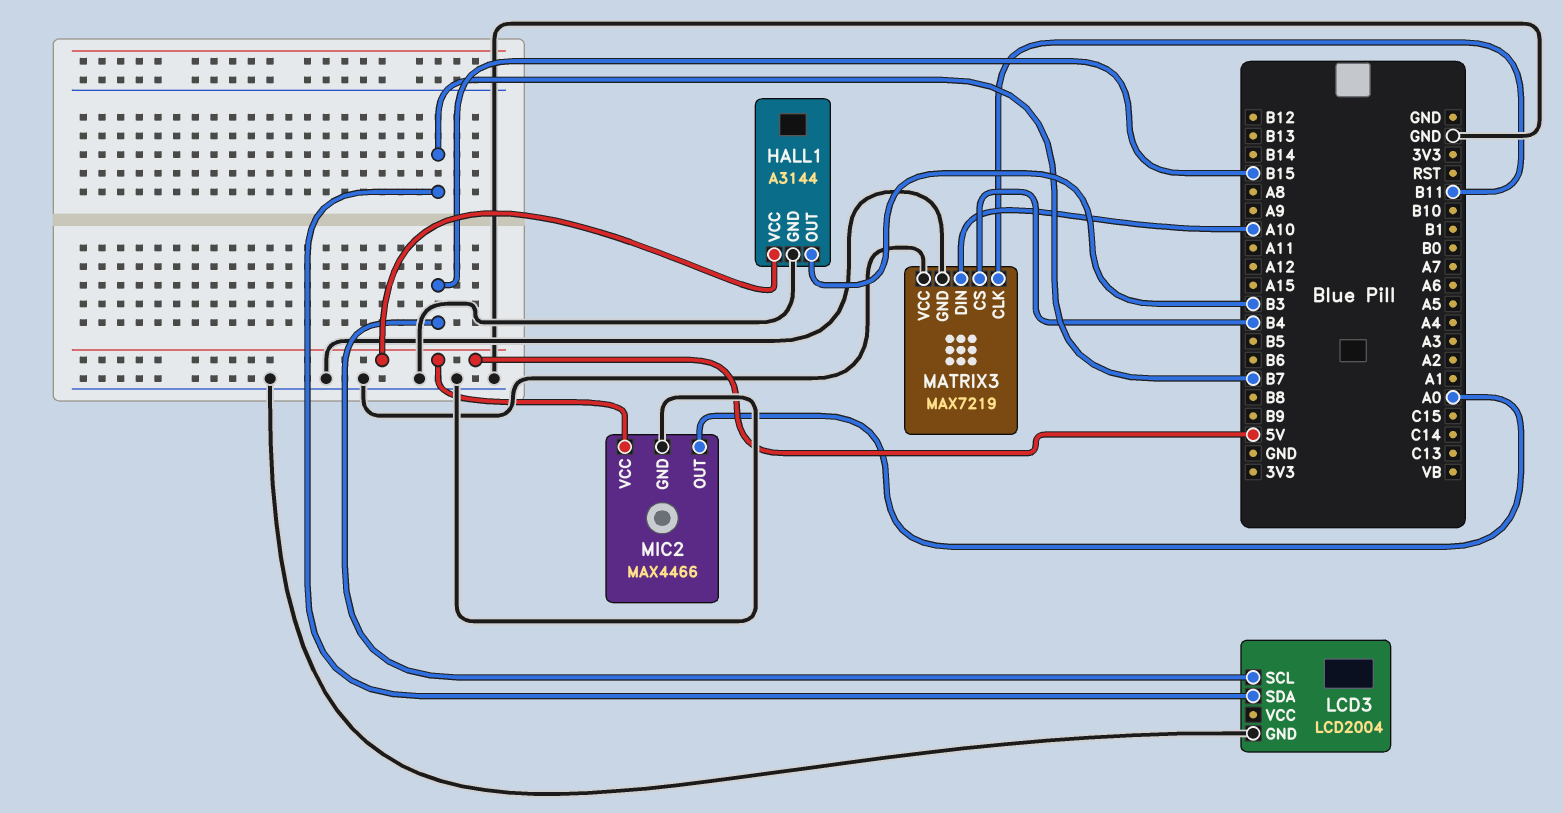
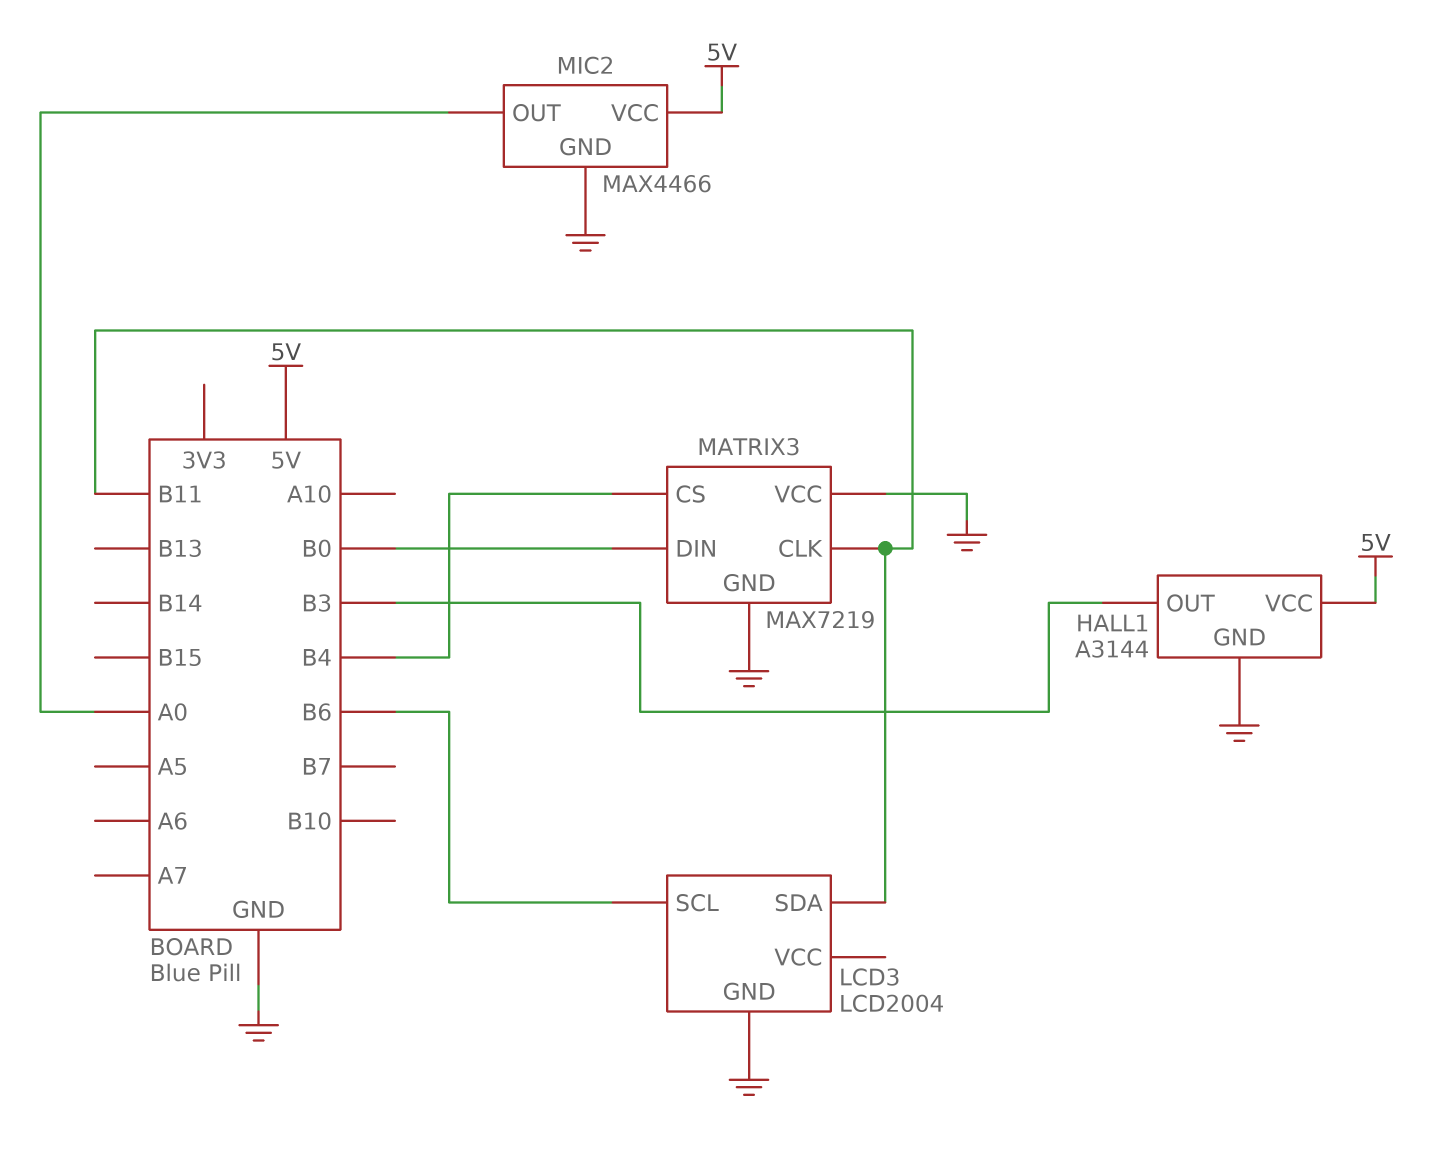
LCD3 pin SCL: B15 -> B6
LCD3 pin SDA: B7 -> B11
MATRIX3 pin DIN: A10 -> B0

